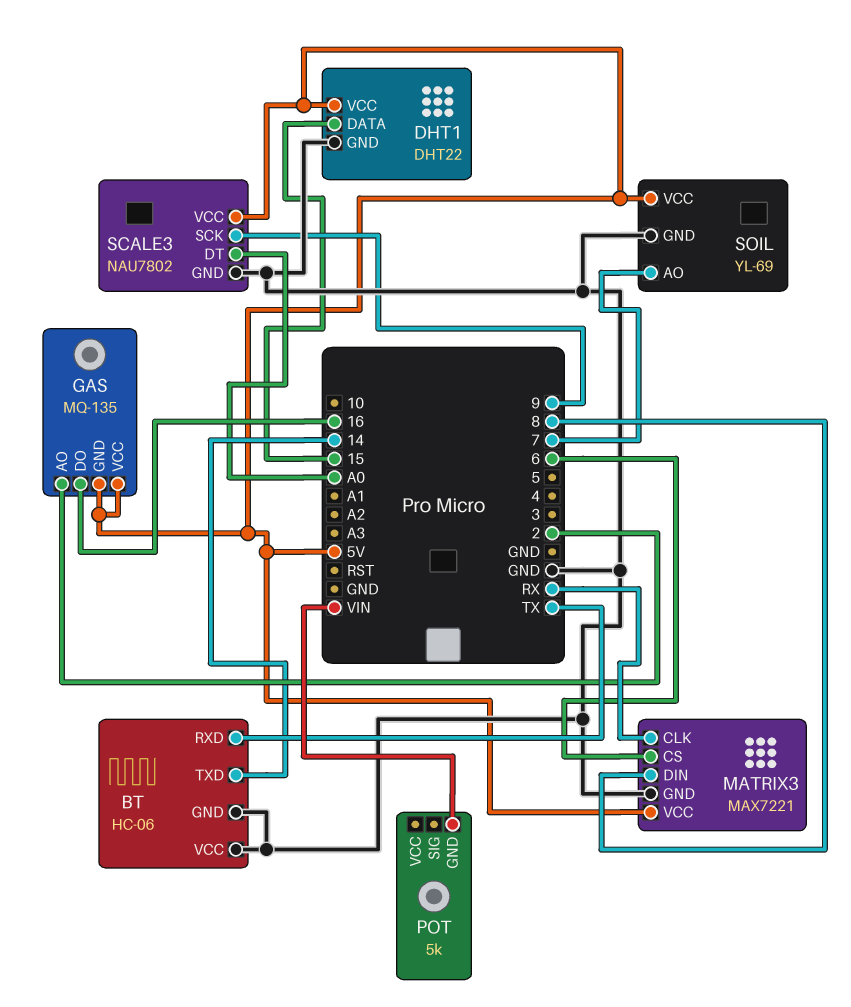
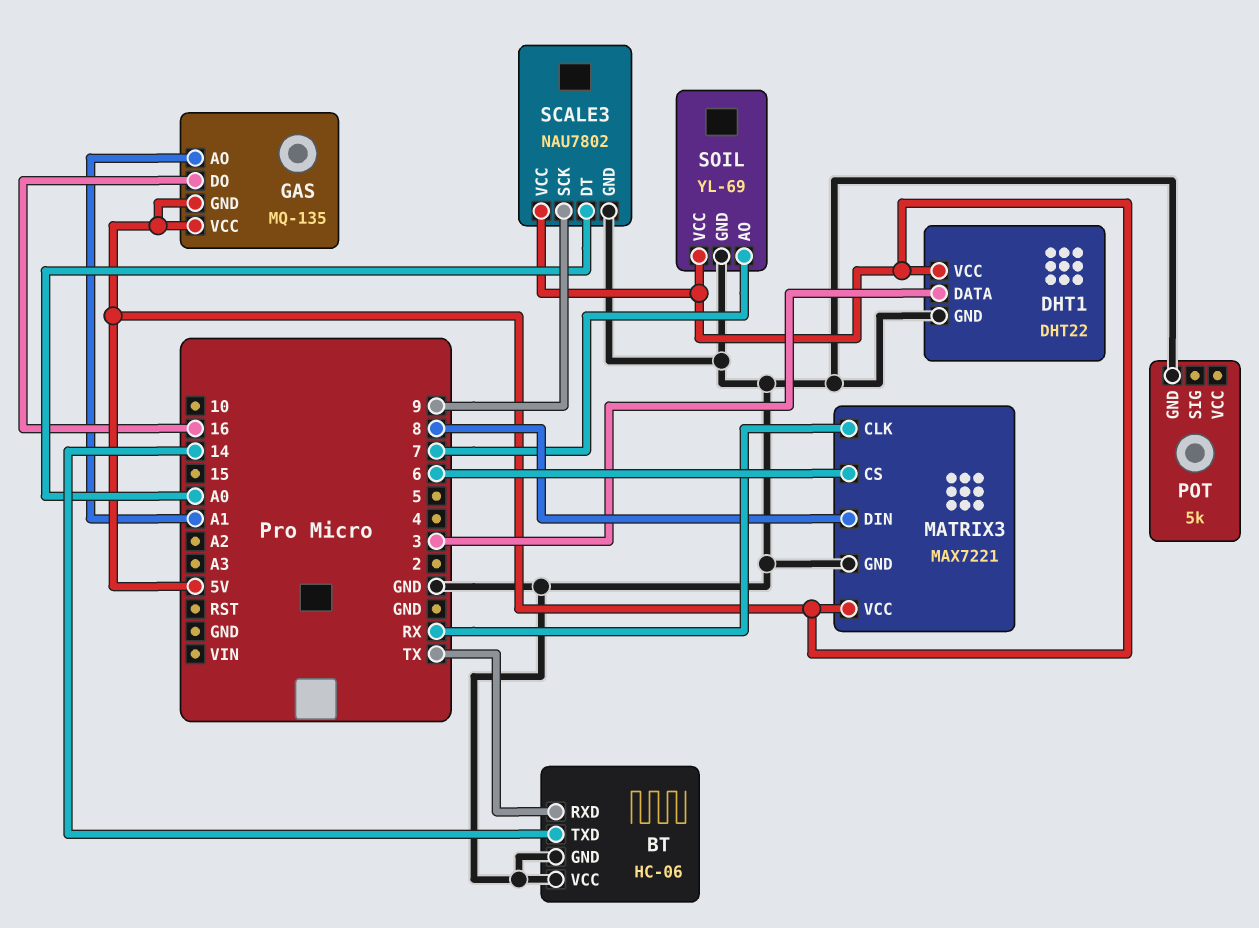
DHT1 pin DATA: 15 -> 3
GAS pin AO: 2 -> A1
POT pin GND: VIN -> GND

